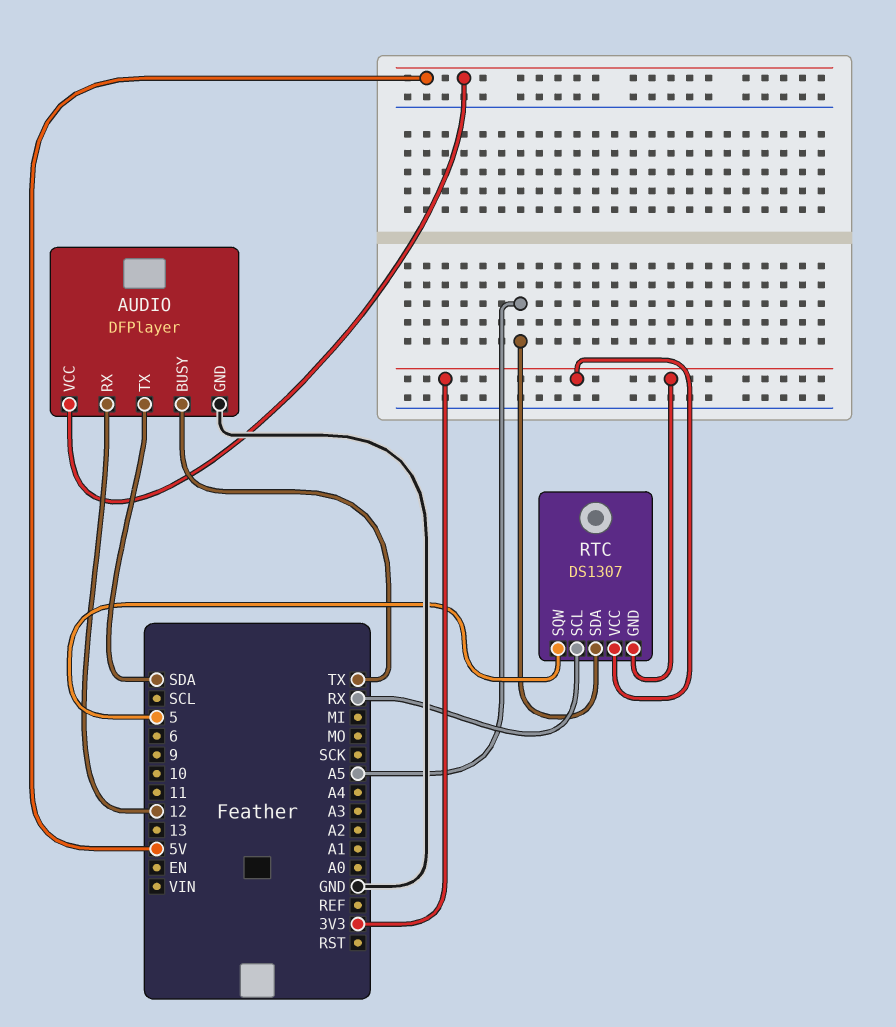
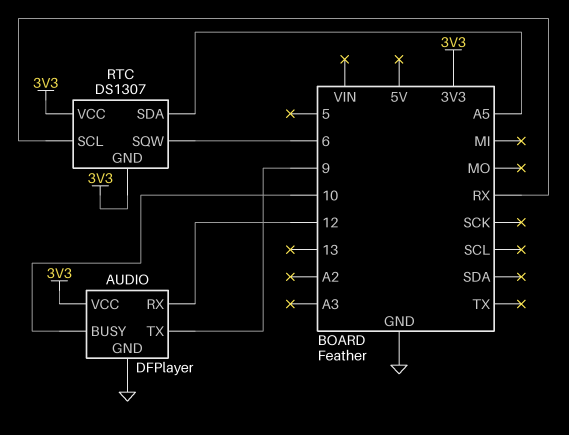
AUDIO pin BUSY: TX -> 10
AUDIO pin TX: SDA -> 9
AUDIO pin VCC: 5V -> 3V3
RTC pin SQW: 5 -> 6

